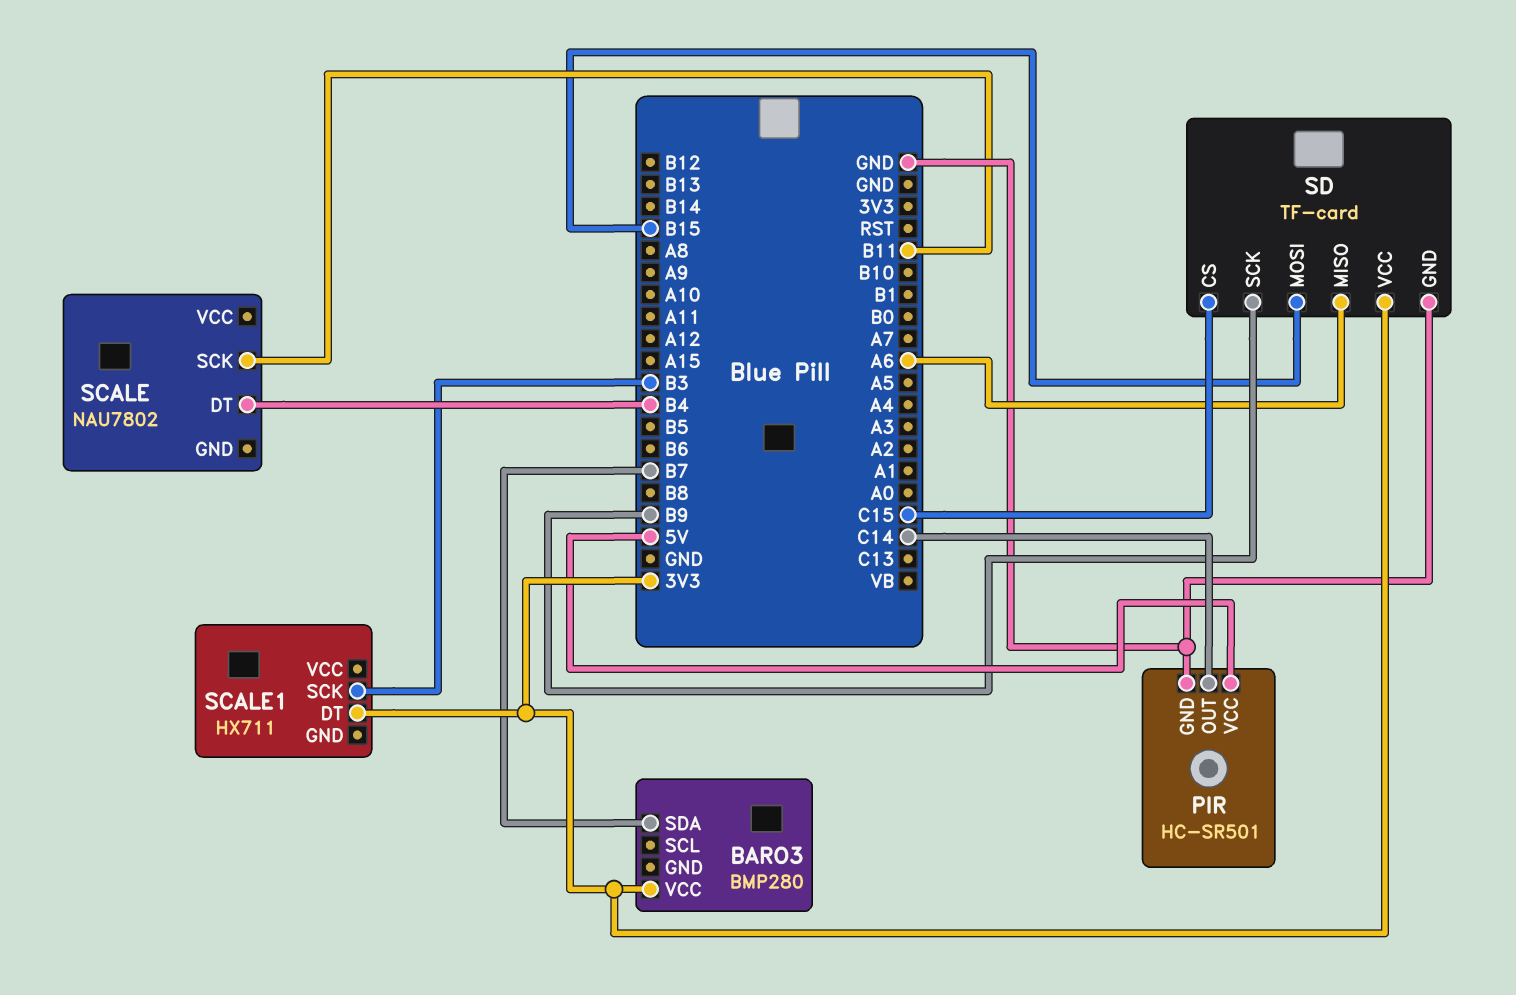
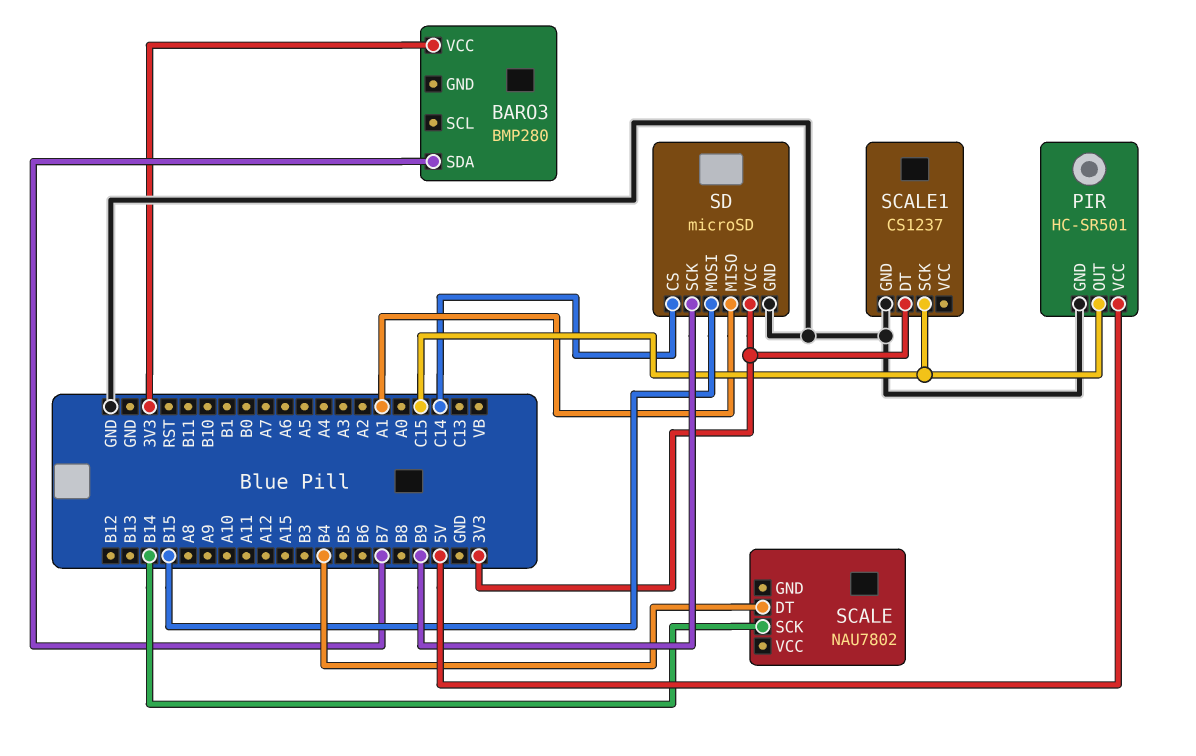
PIR pin OUT: C14 -> C15
SCALE pin SCK: B11 -> B14
SCALE1: HX711 -> CS1237
SCALE1 pin GND: none -> GND
SCALE1 pin SCK: B3 -> C15
SD: TF-card -> microSD
SD pin CS: C15 -> C14
SD pin MISO: A6 -> A1

